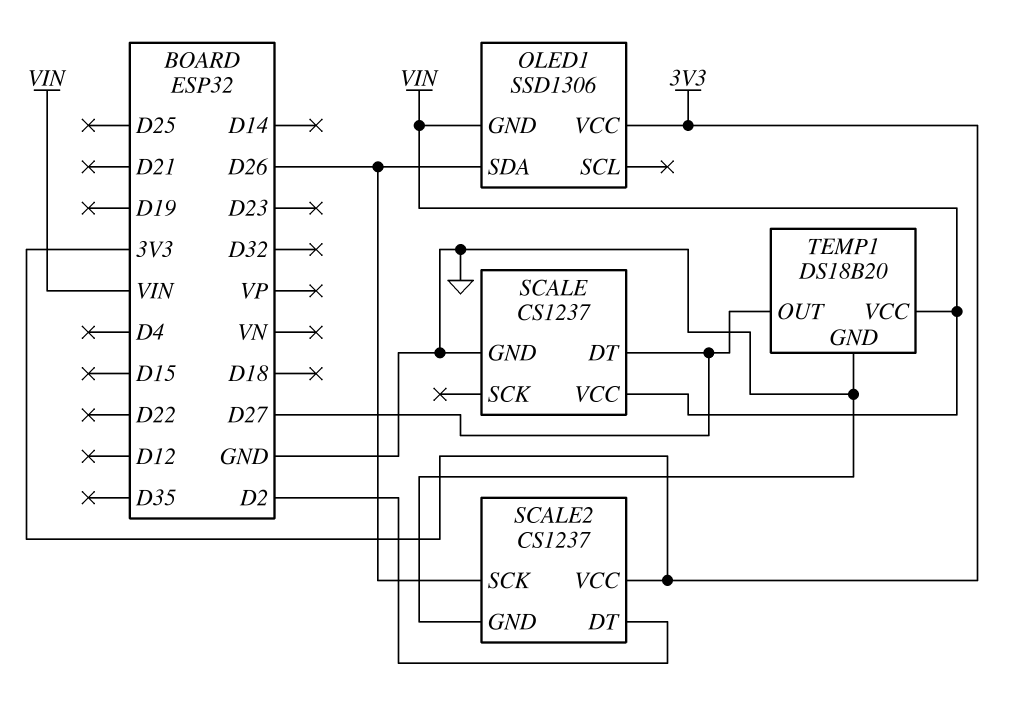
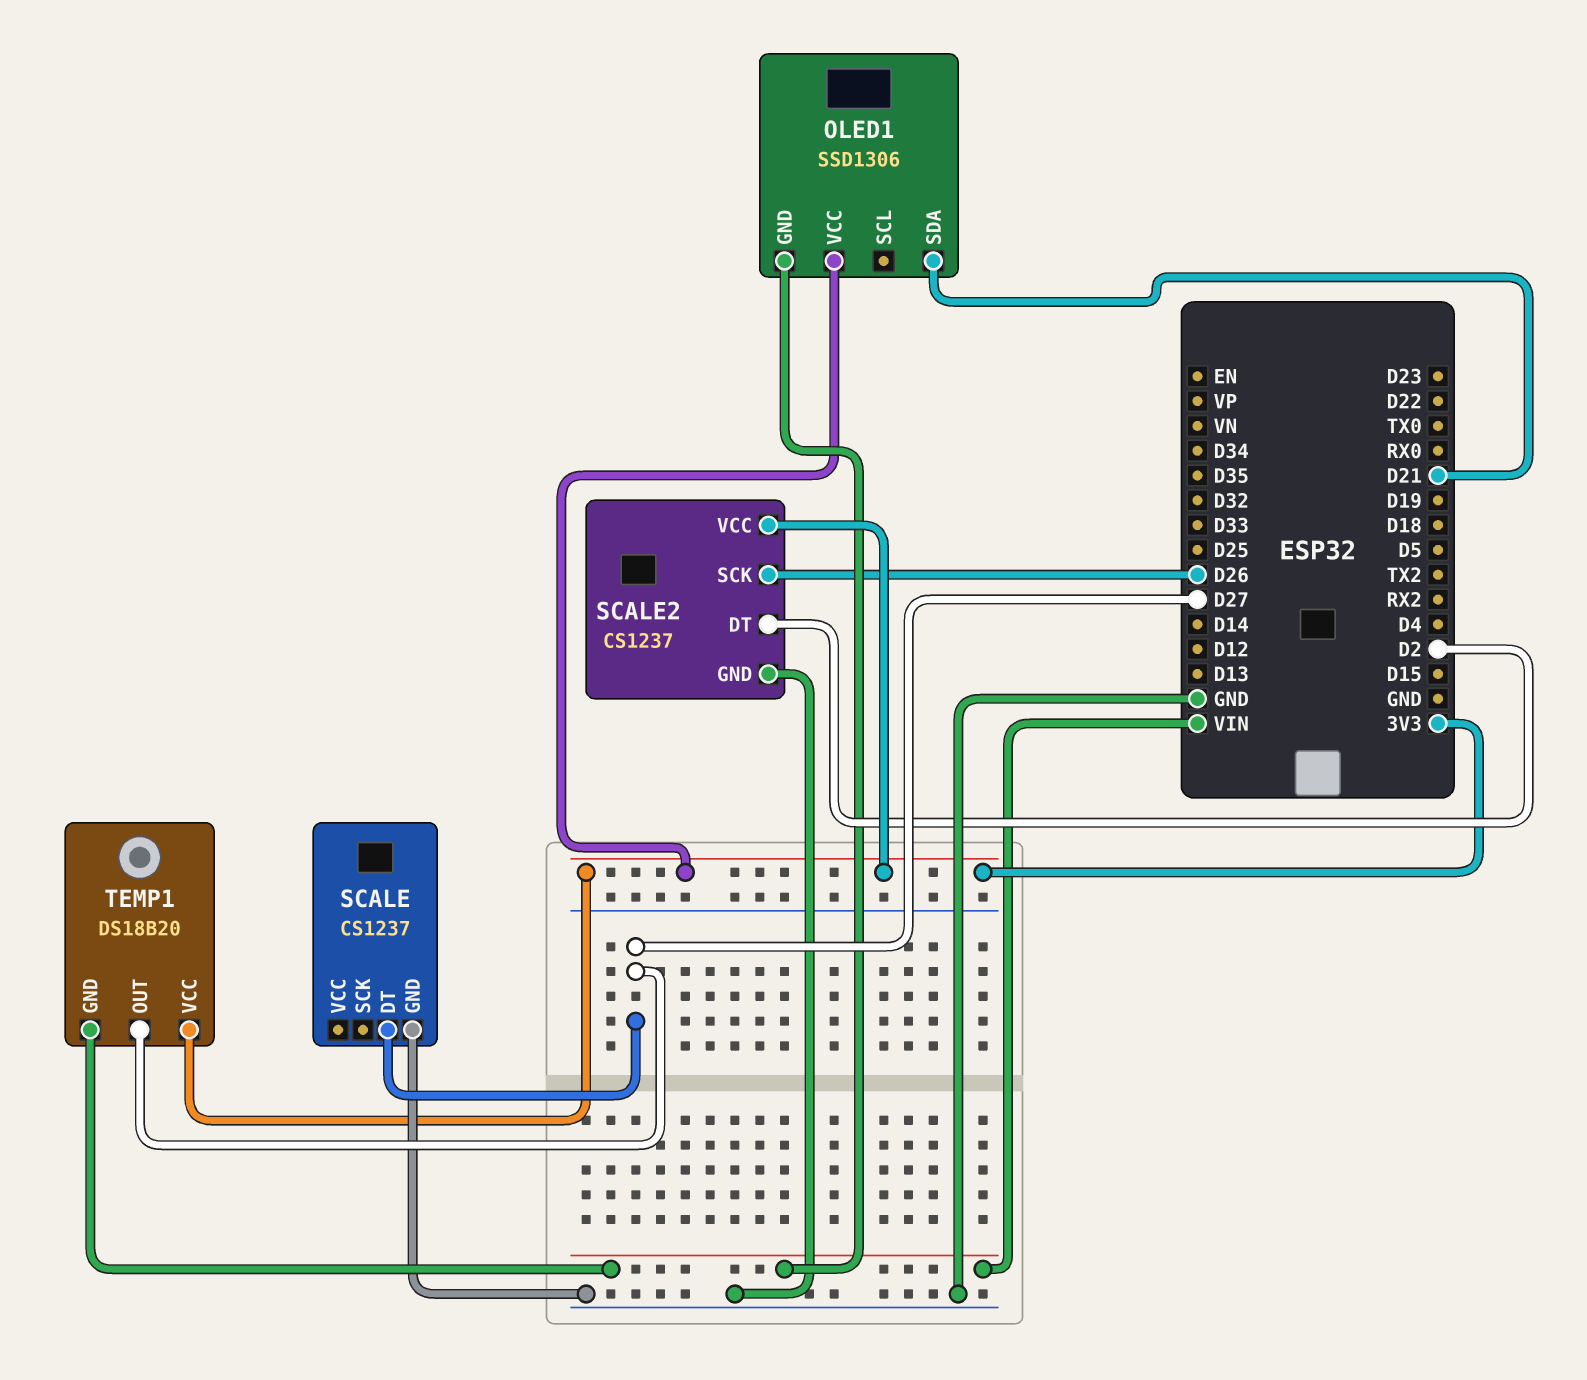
OLED1 pin SDA: D26 -> D21
SCALE pin VCC: VIN -> none
TEMP1 pin GND: GND -> VIN
TEMP1 pin VCC: VIN -> 3V3

